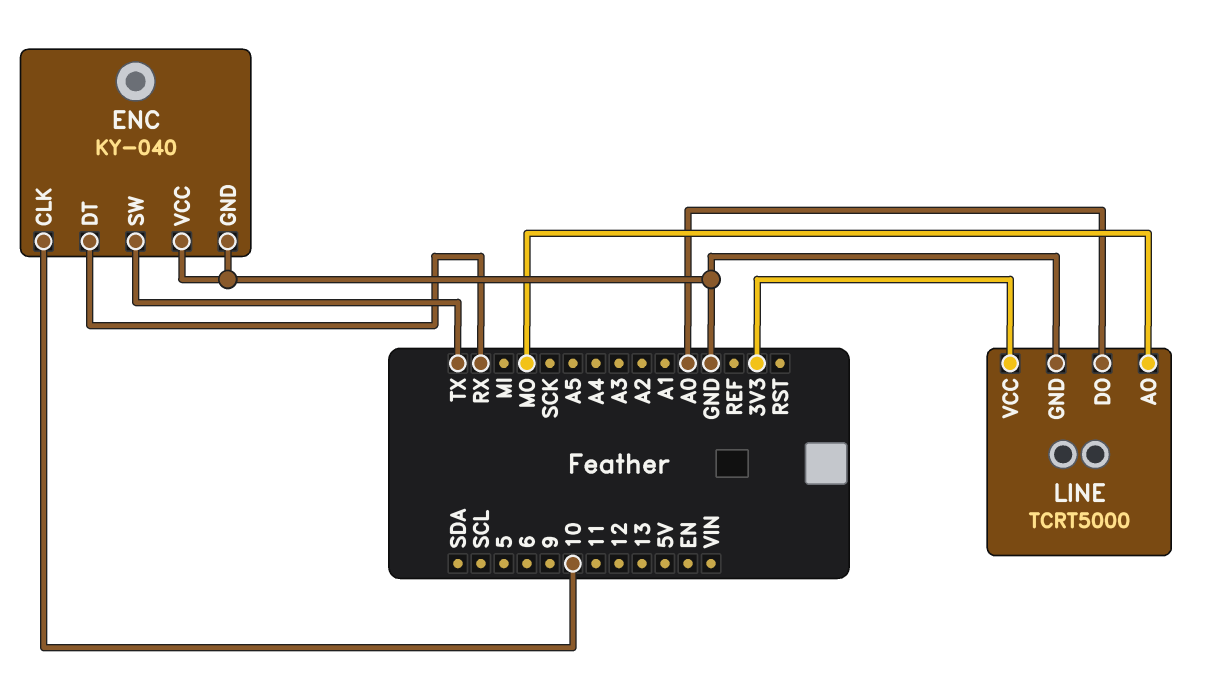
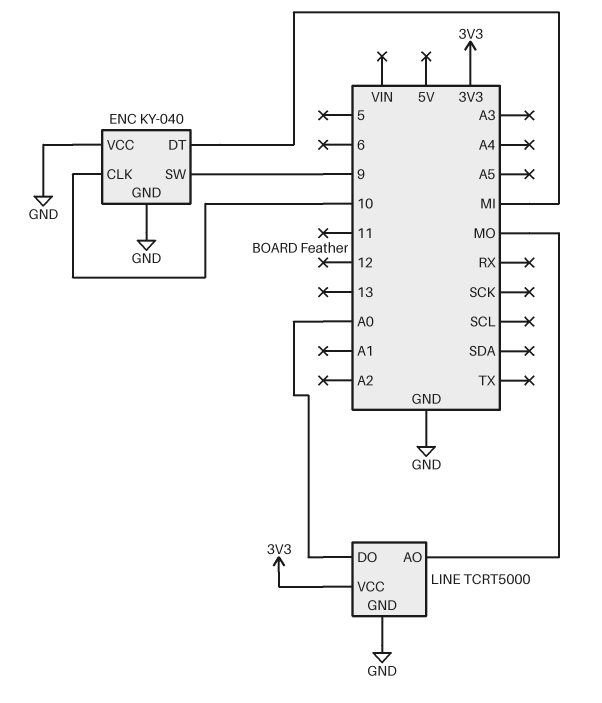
ENC pin DT: RX -> MI
ENC pin SW: TX -> 9

